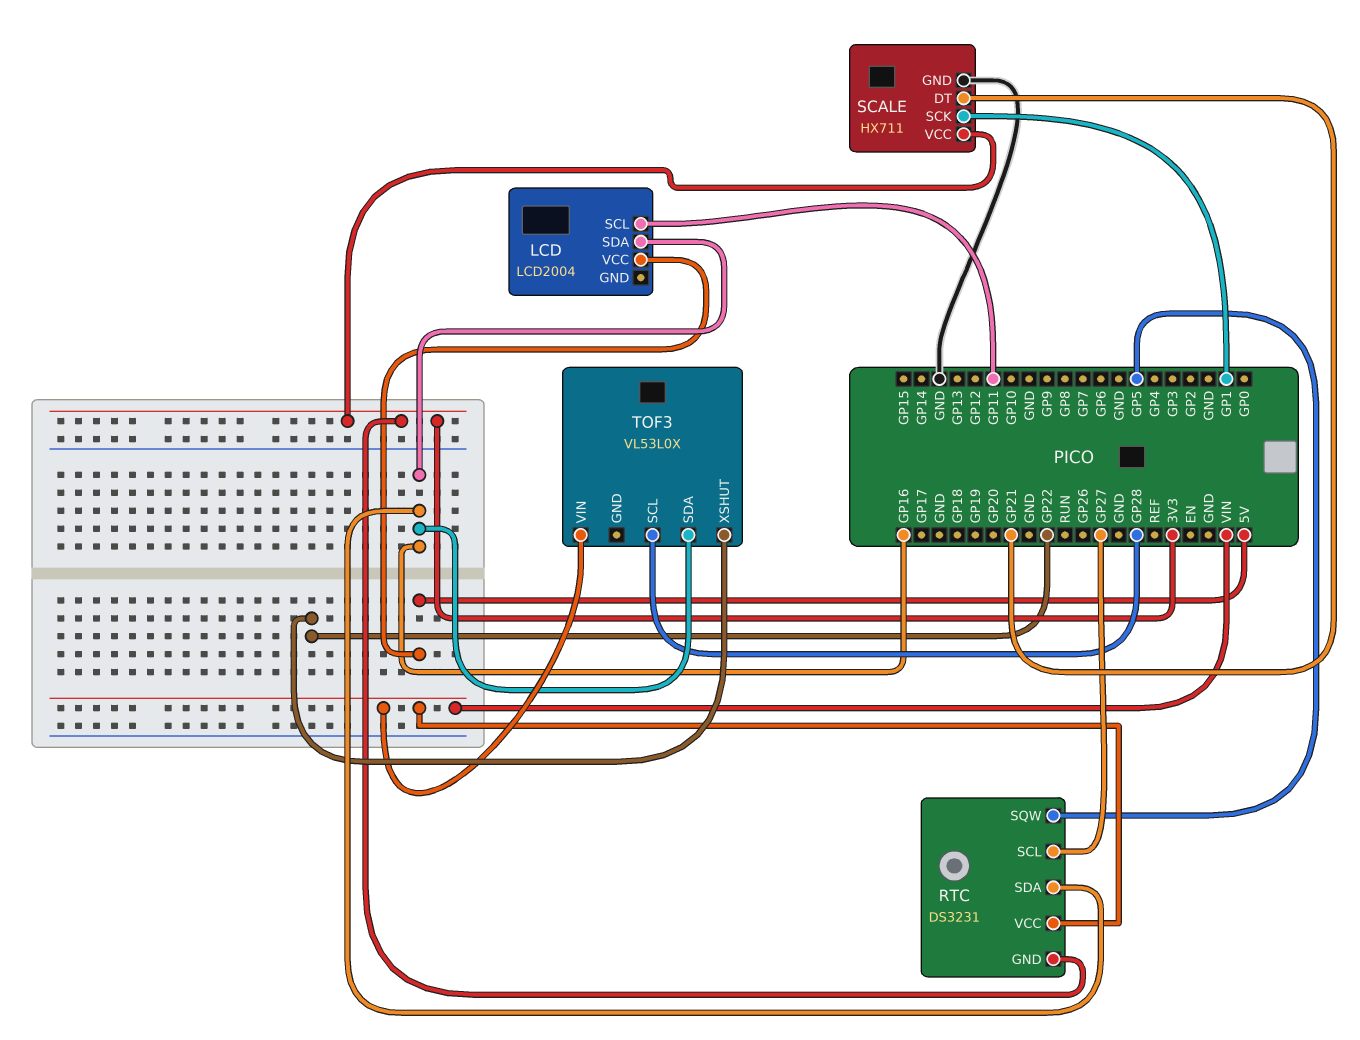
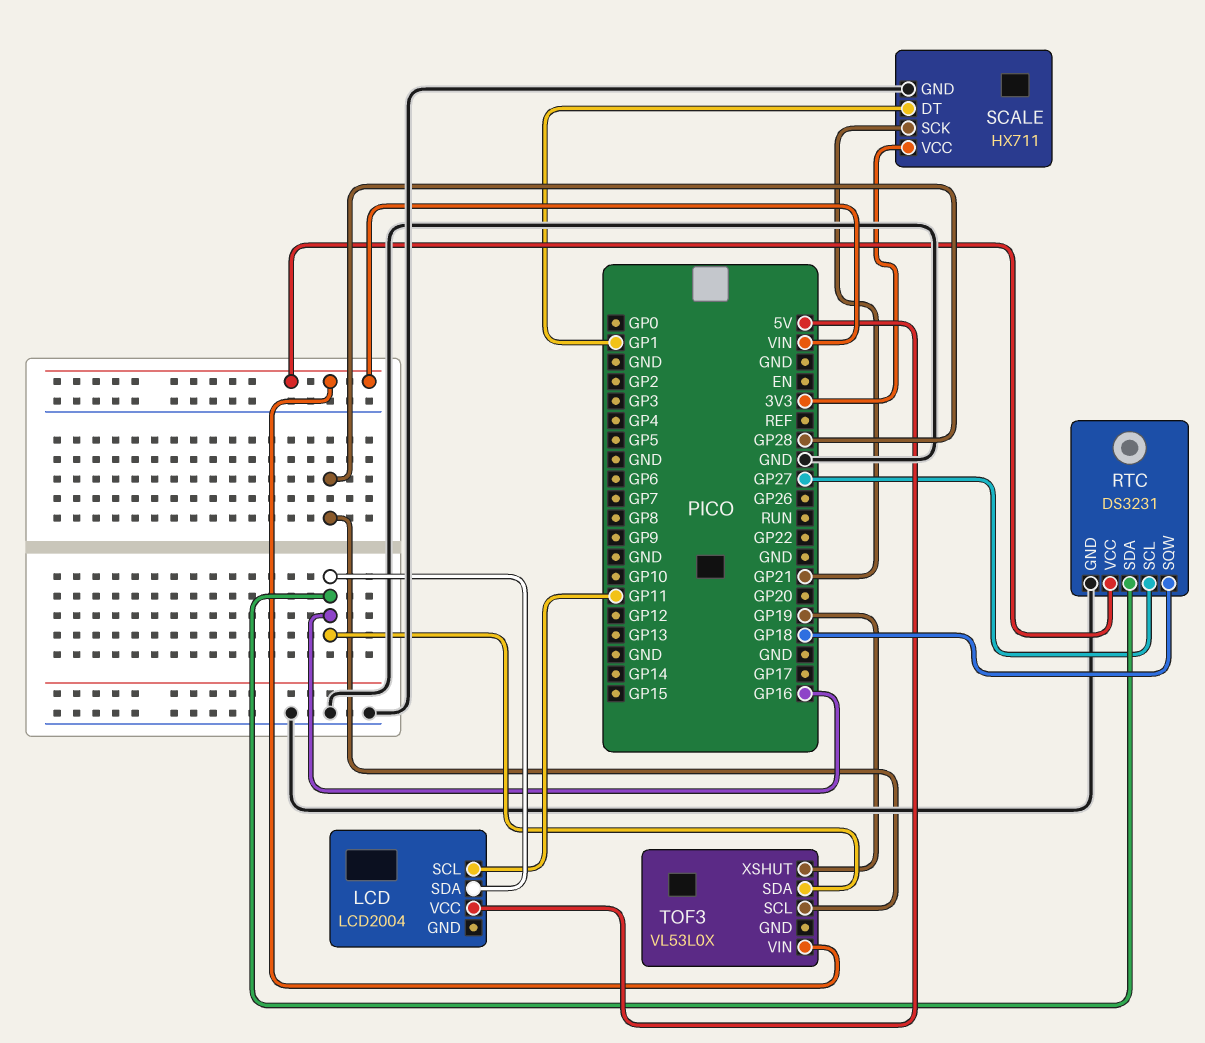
RTC pin GND: 3V3 -> GND
RTC pin SQW: GP5 -> GP18
SCALE pin DT: GP21 -> GP1
SCALE pin SCK: GP1 -> GP21
TOF3 pin XSHUT: GP22 -> GP19

